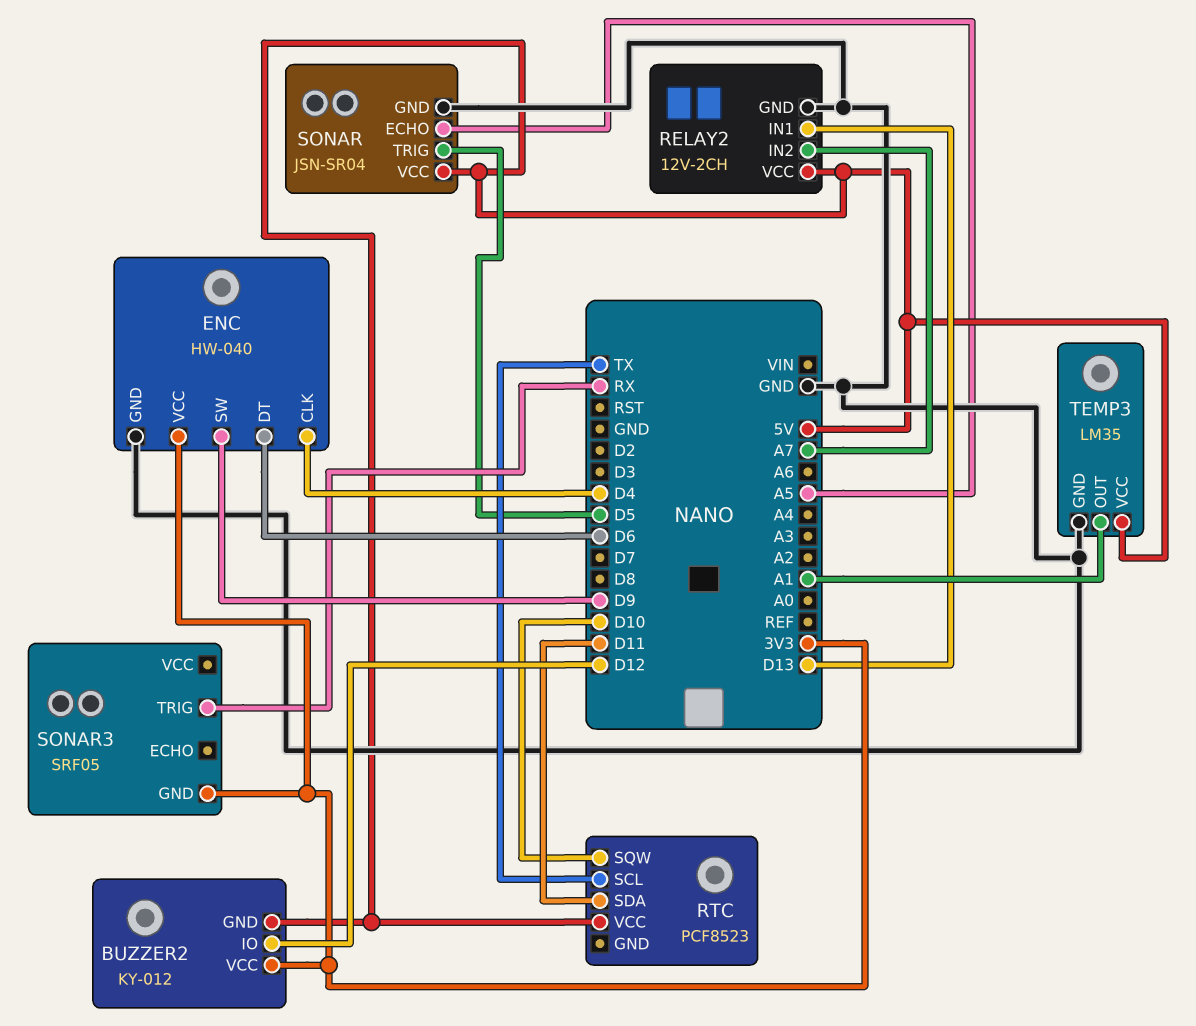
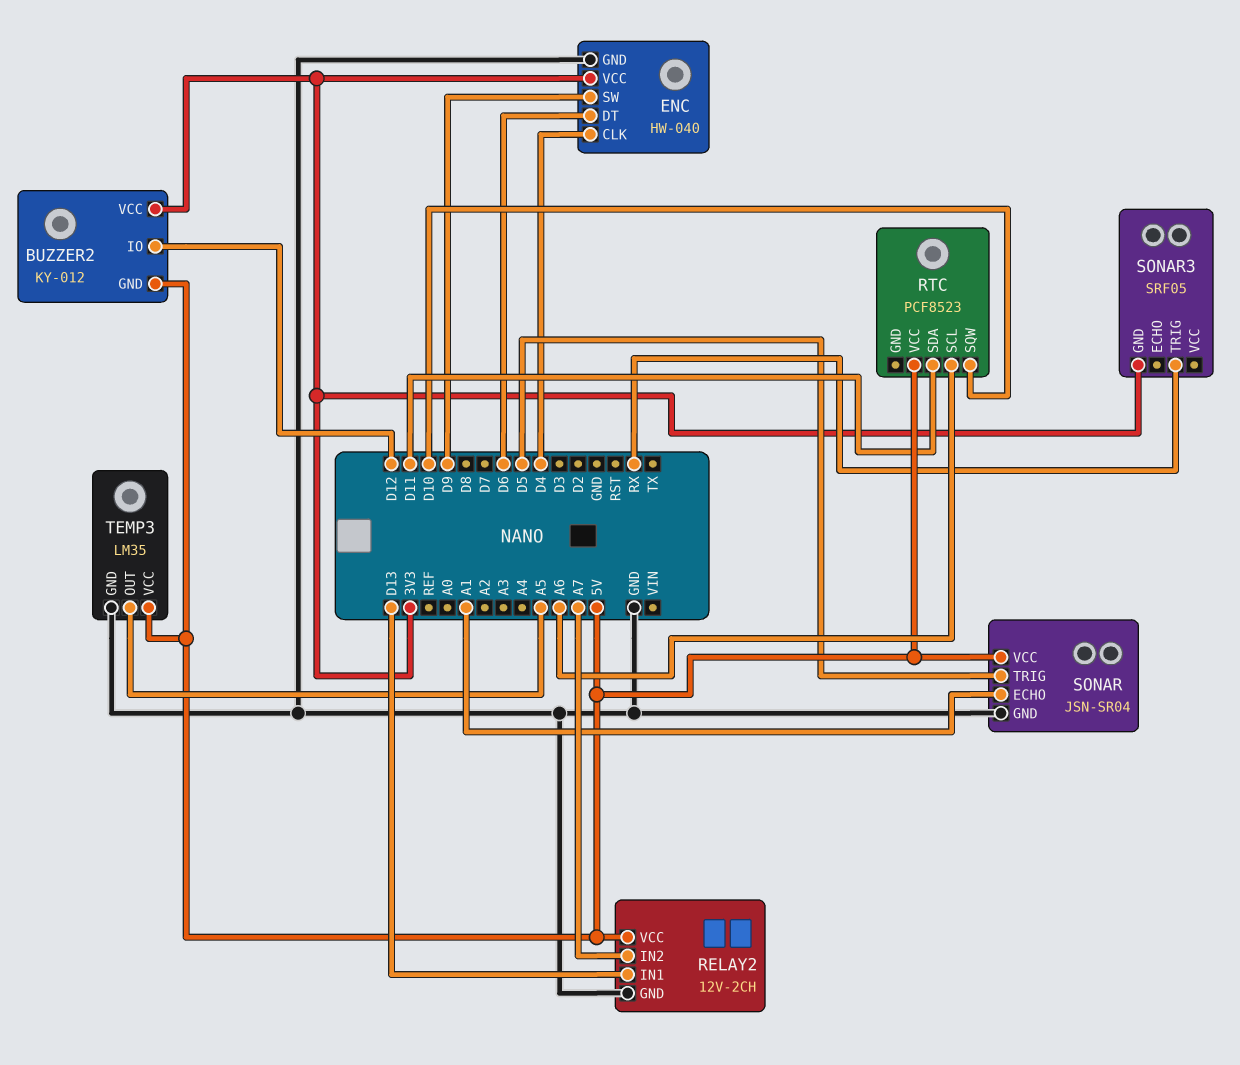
RTC pin SCL: TX -> A6
SONAR pin ECHO: A5 -> A1
TEMP3 pin OUT: A1 -> A5

